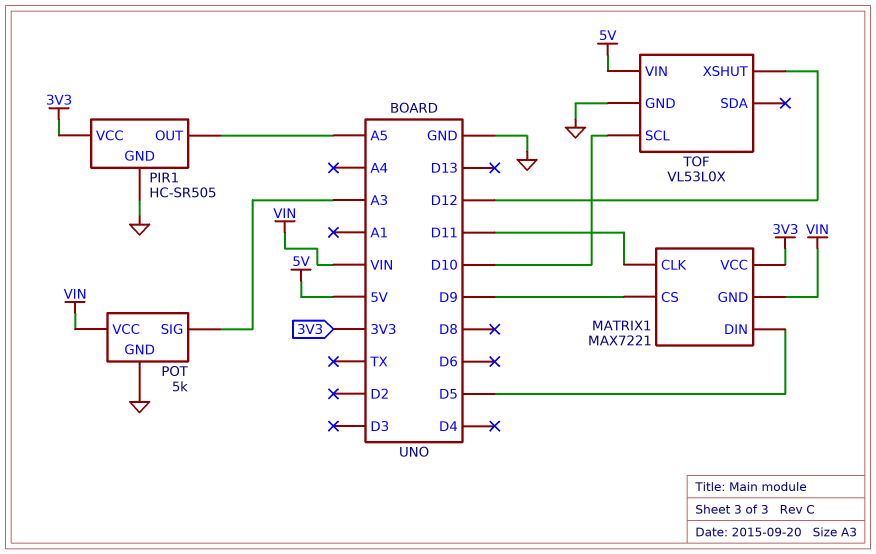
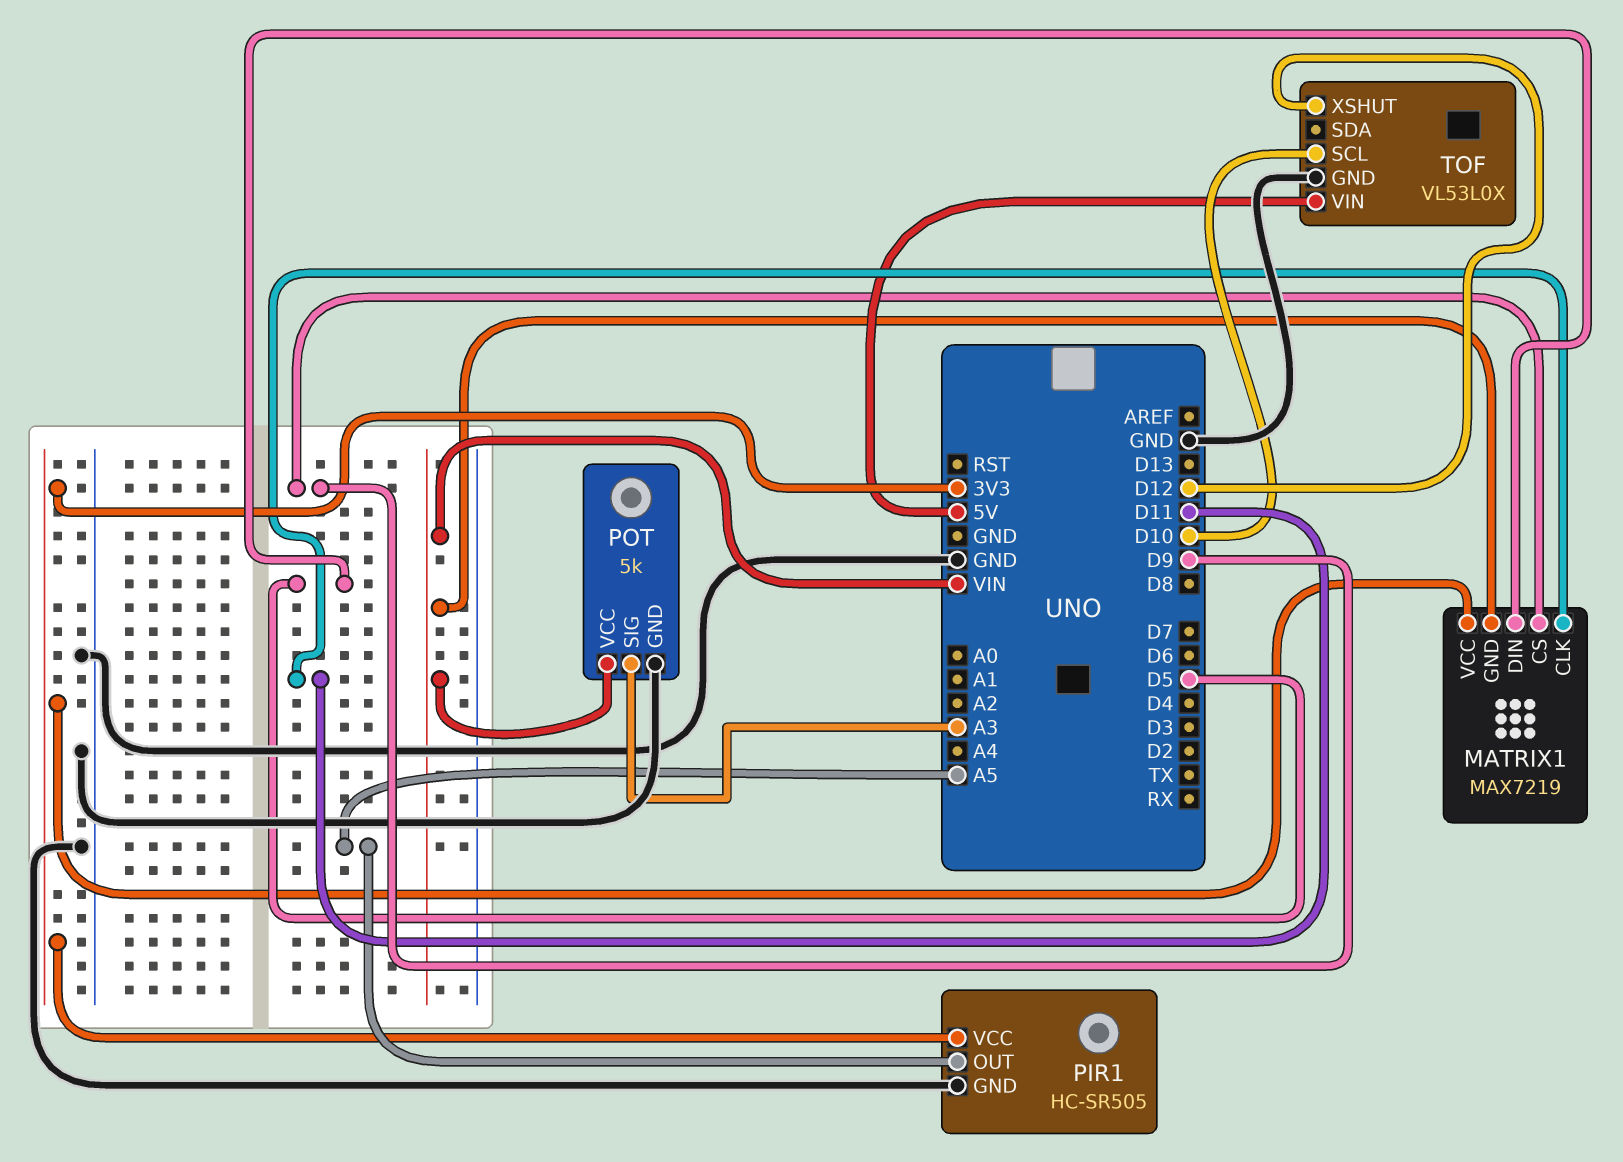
MATRIX1: MAX7221 -> MAX7219

